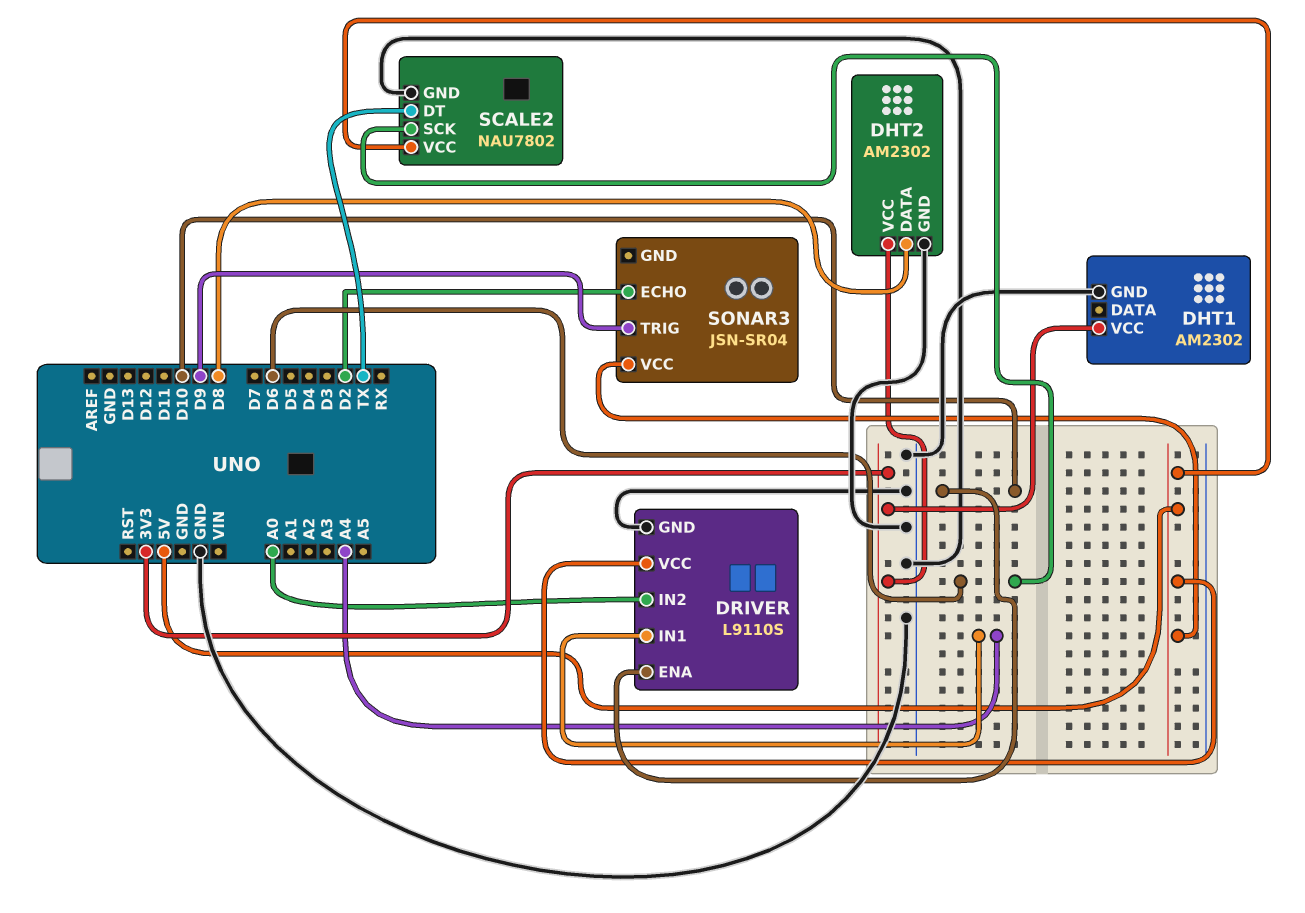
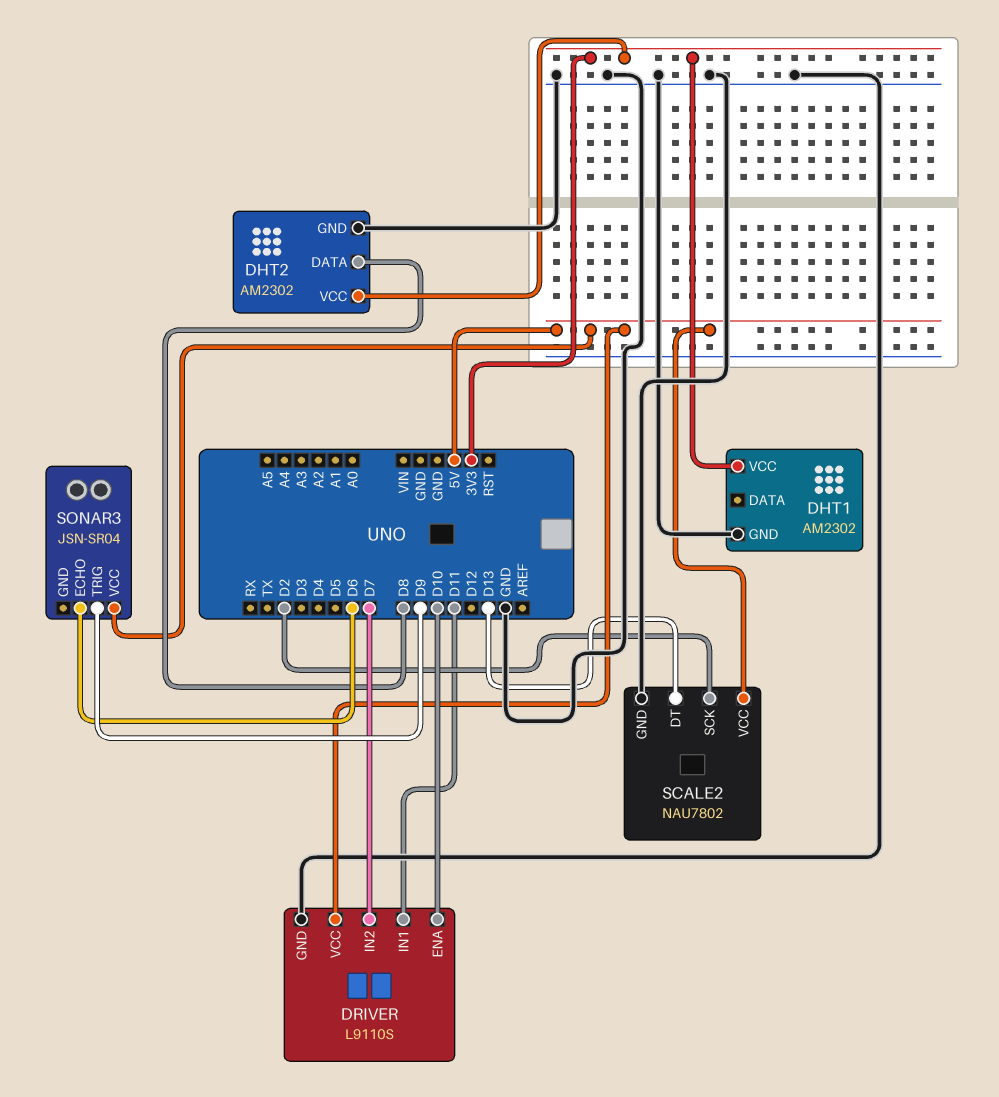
DRIVER pin IN1: A4 -> D11
DRIVER pin IN2: A0 -> D7
SCALE2 pin DT: TX -> D13
SCALE2 pin SCK: D6 -> D2
SONAR3 pin ECHO: D2 -> D6

